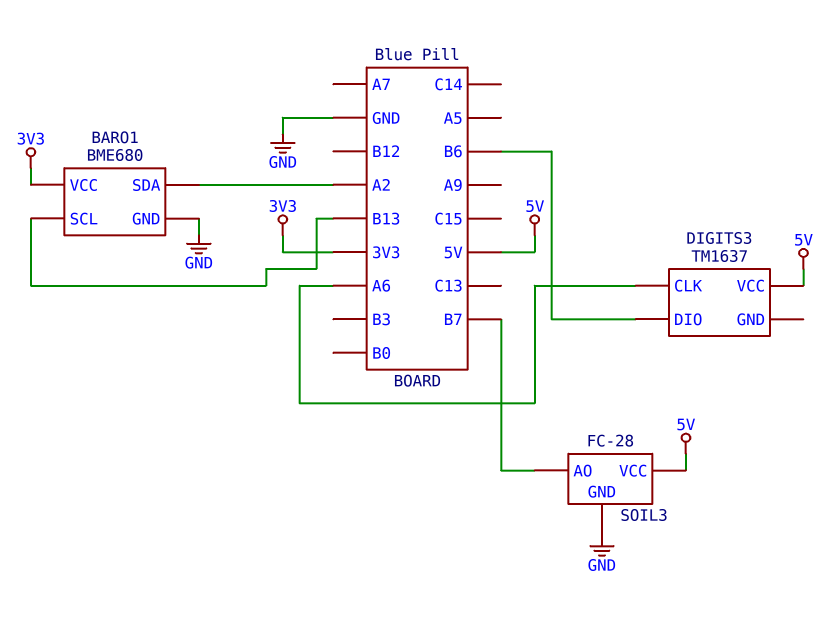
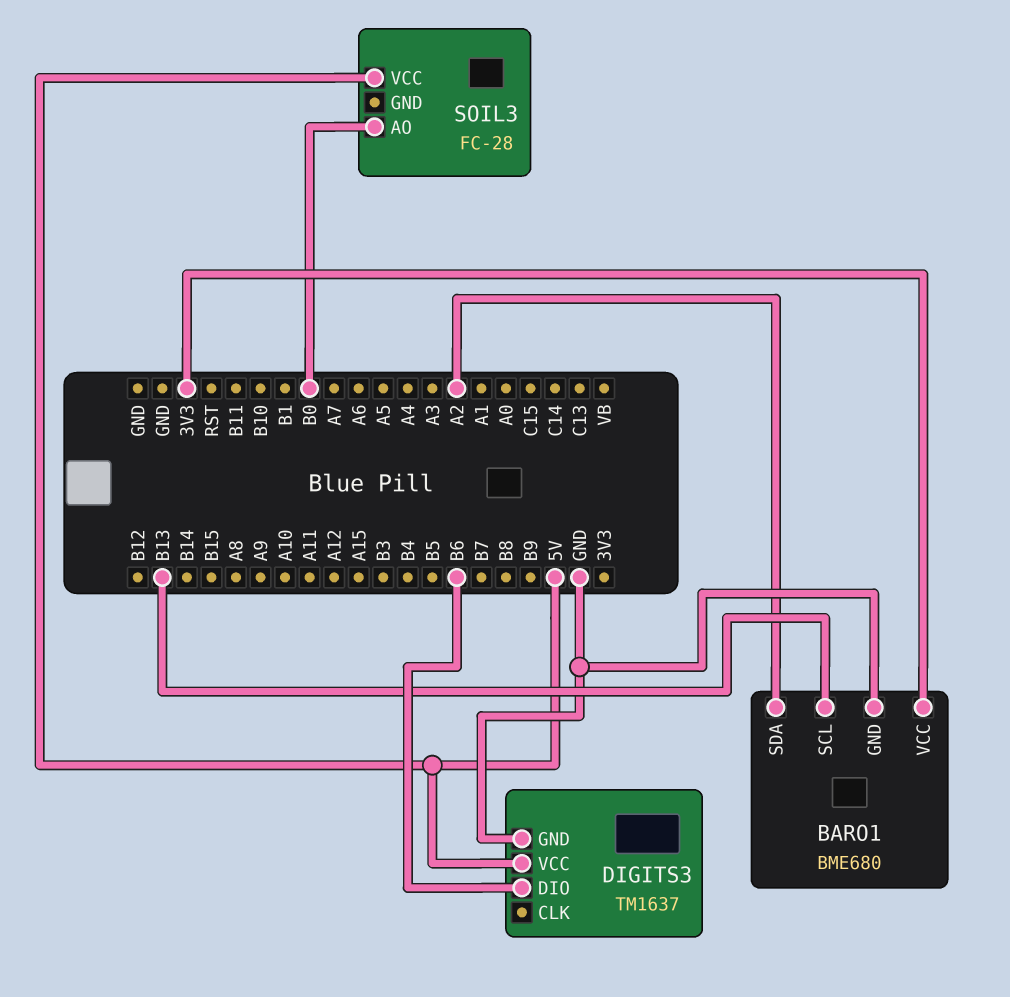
DIGITS3 pin CLK: A6 -> none
DIGITS3 pin GND: none -> GND
SOIL3 pin AO: B7 -> B0
SOIL3 pin GND: GND -> none

